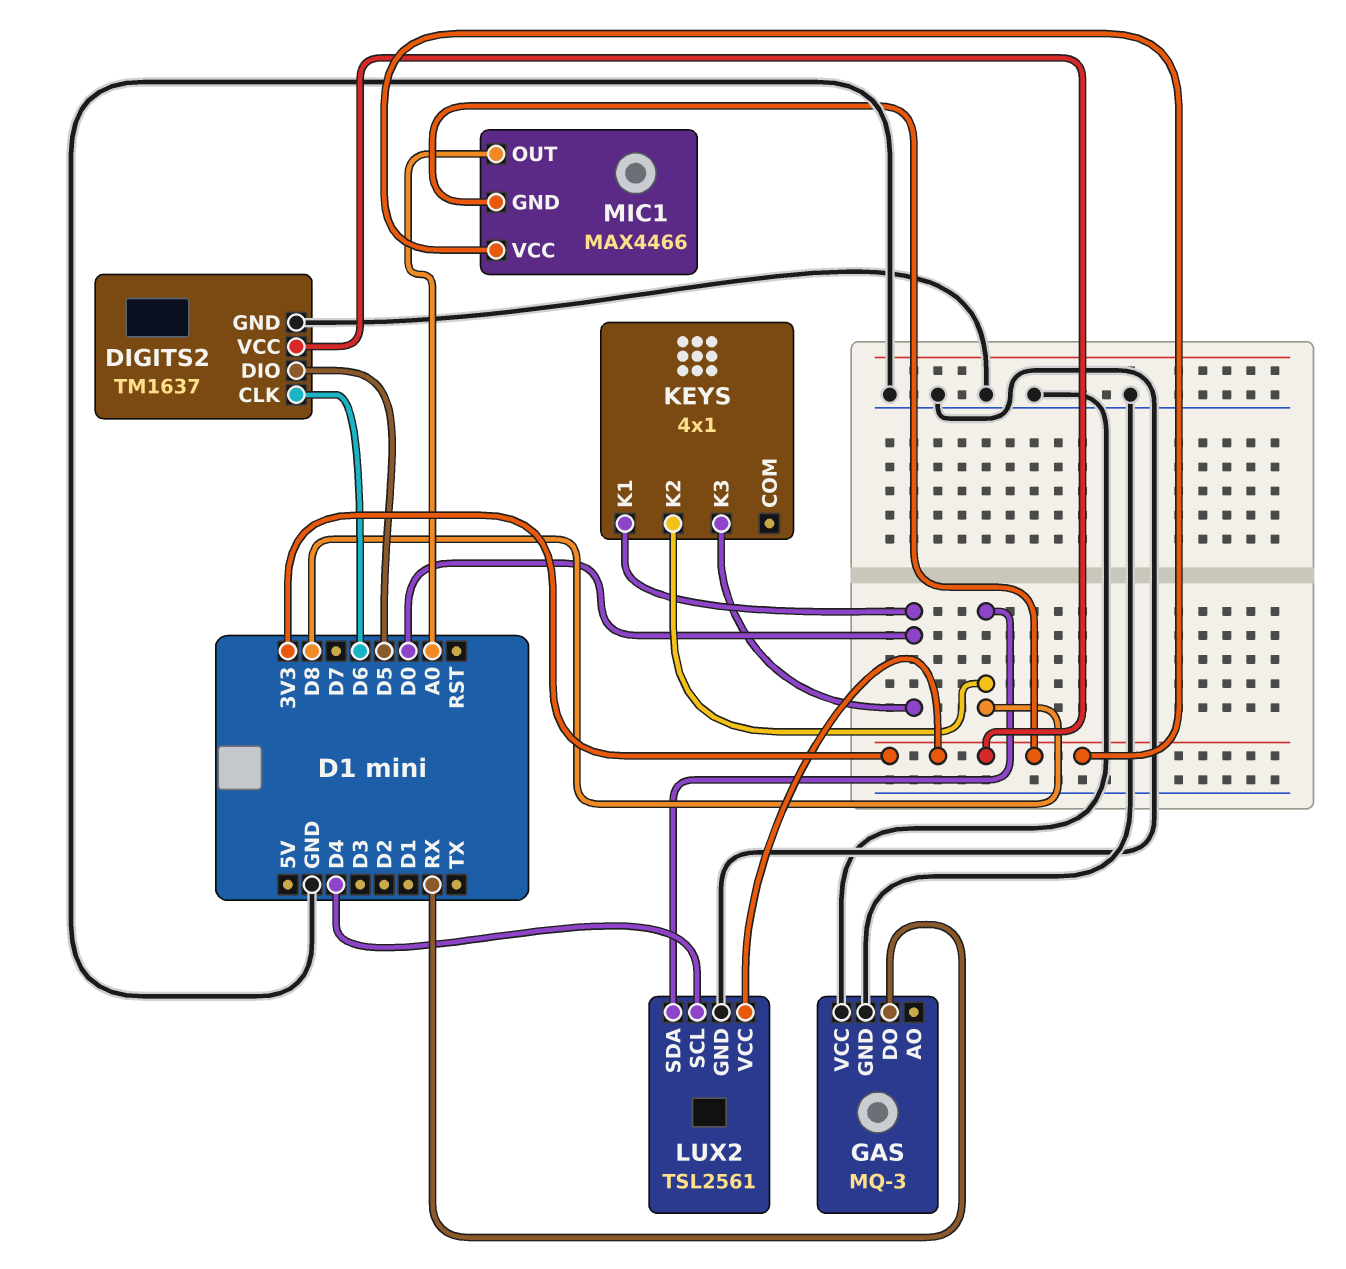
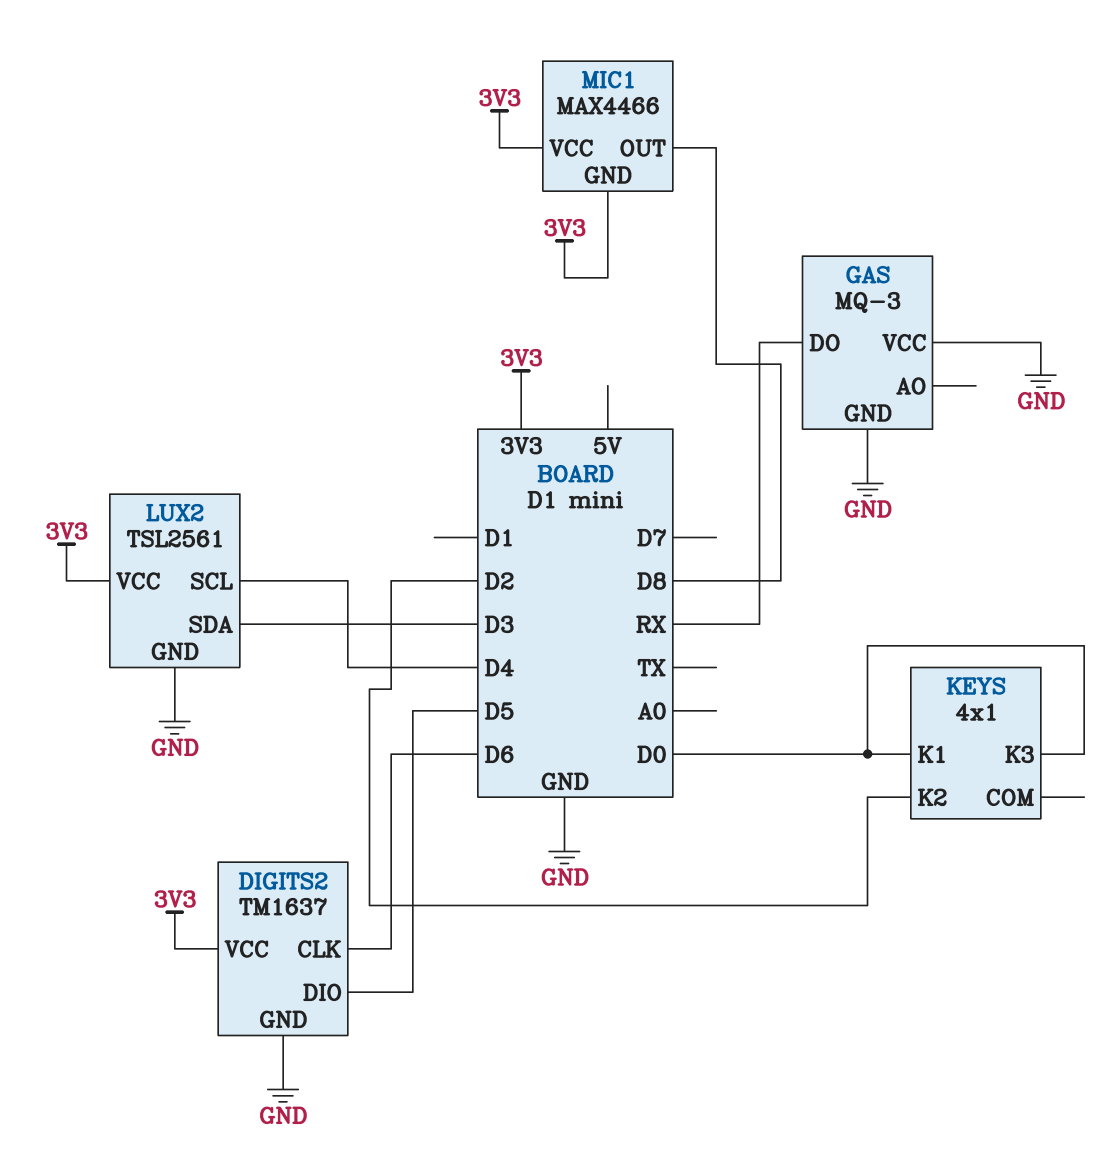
KEYS pin K2: D8 -> D2
LUX2 pin SDA: D8 -> D3
MIC1 pin OUT: A0 -> D8

